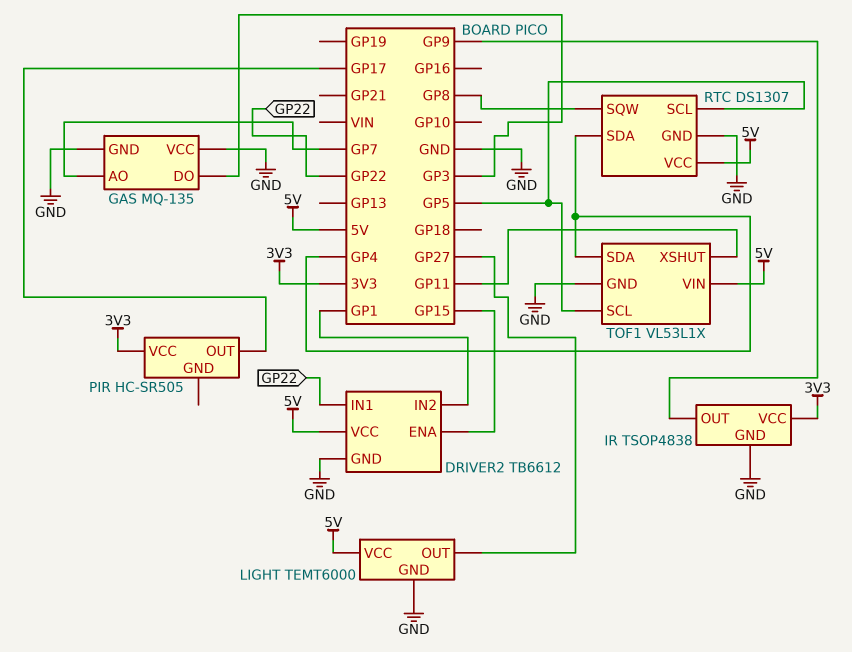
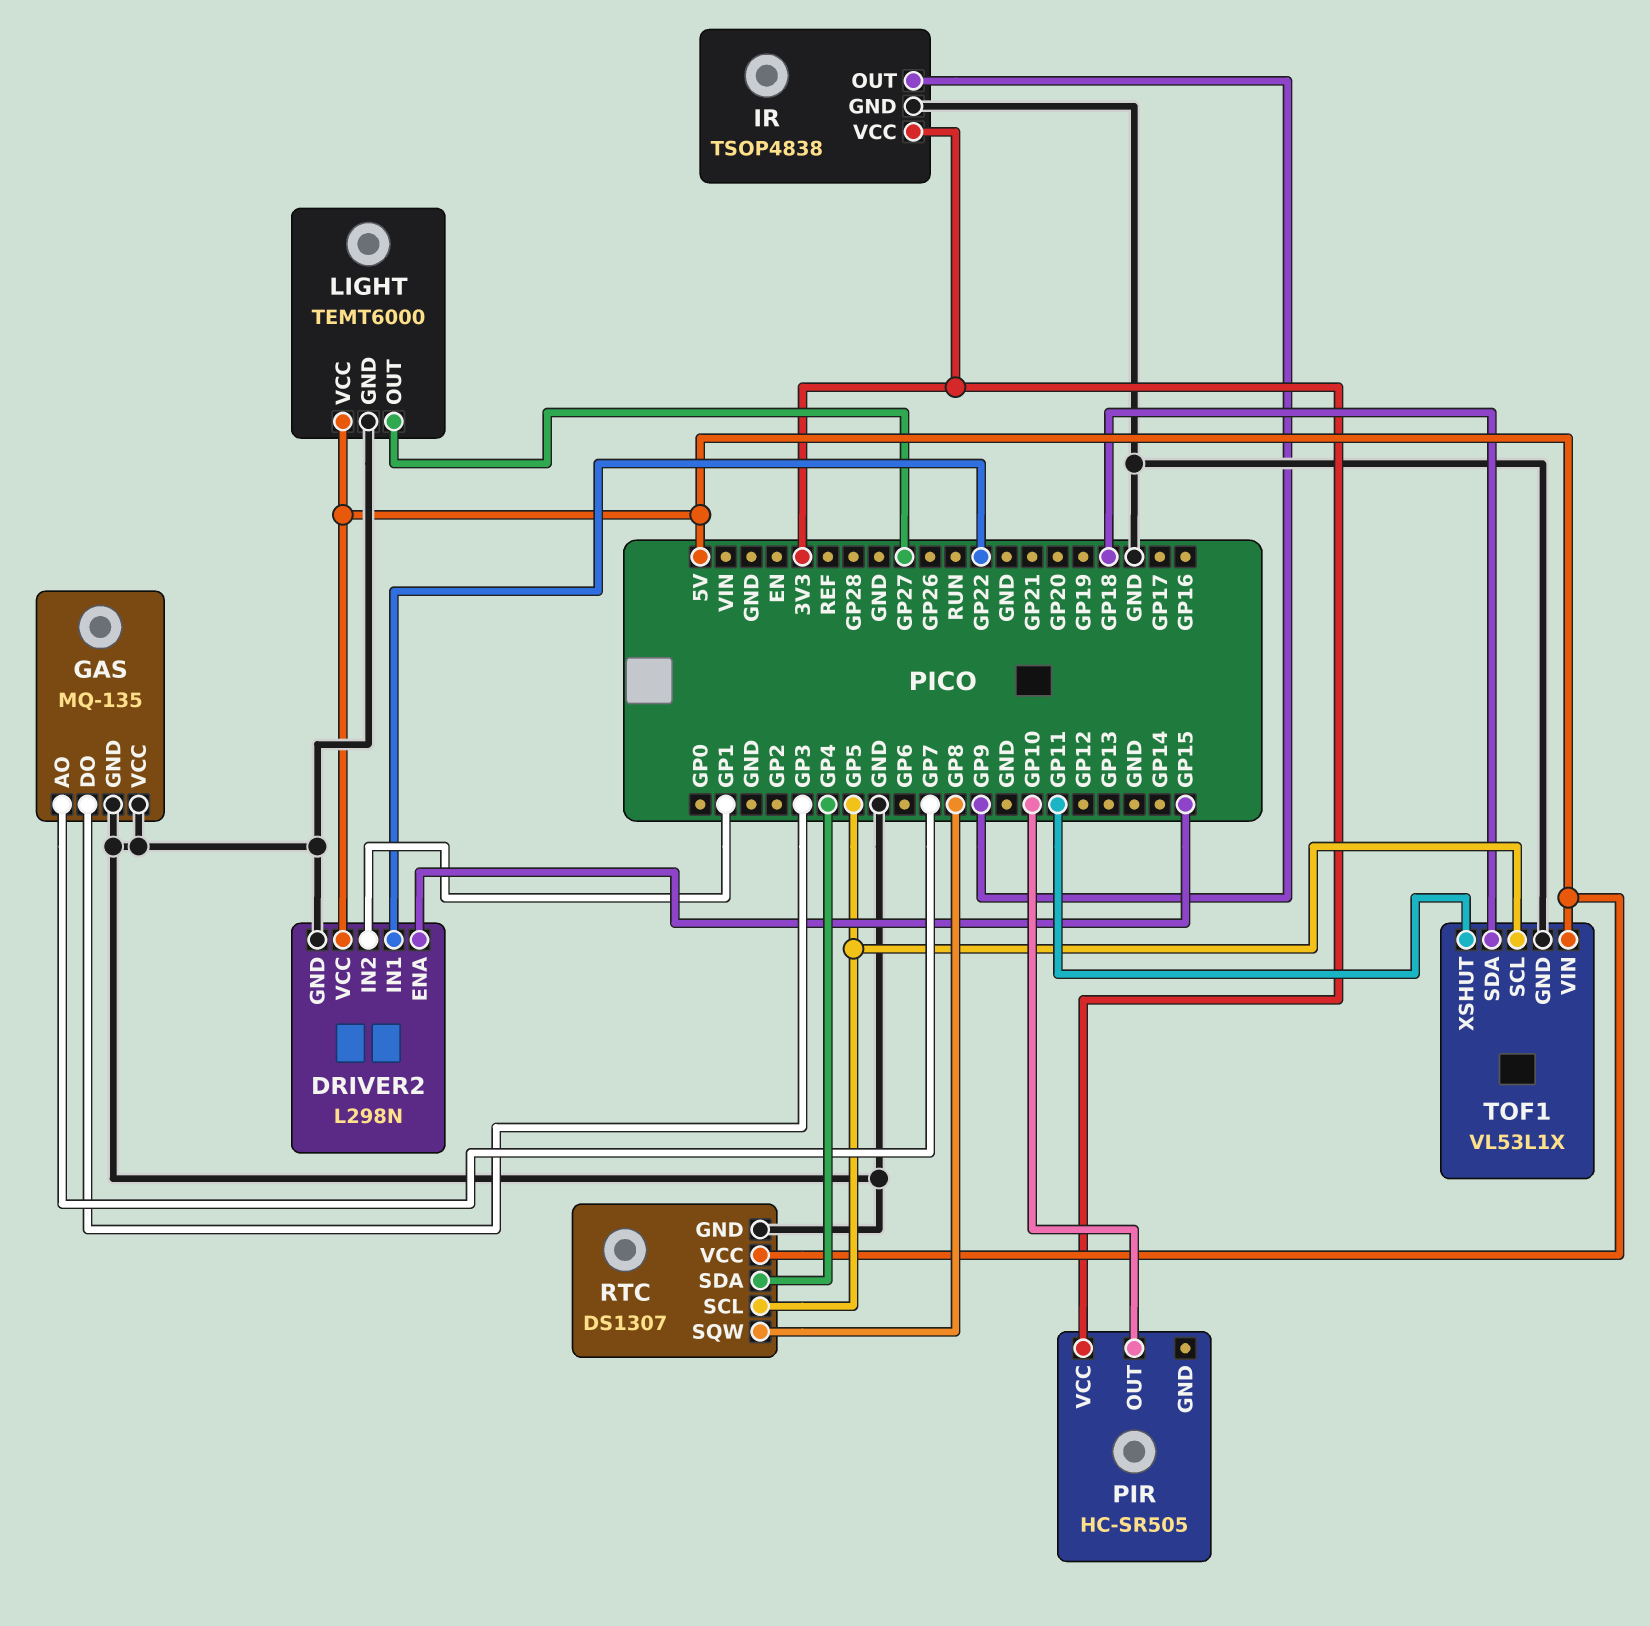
DRIVER2: TB6612 -> L298N
PIR pin OUT: GP17 -> GP10
TOF1 pin SDA: GP4 -> GP18

